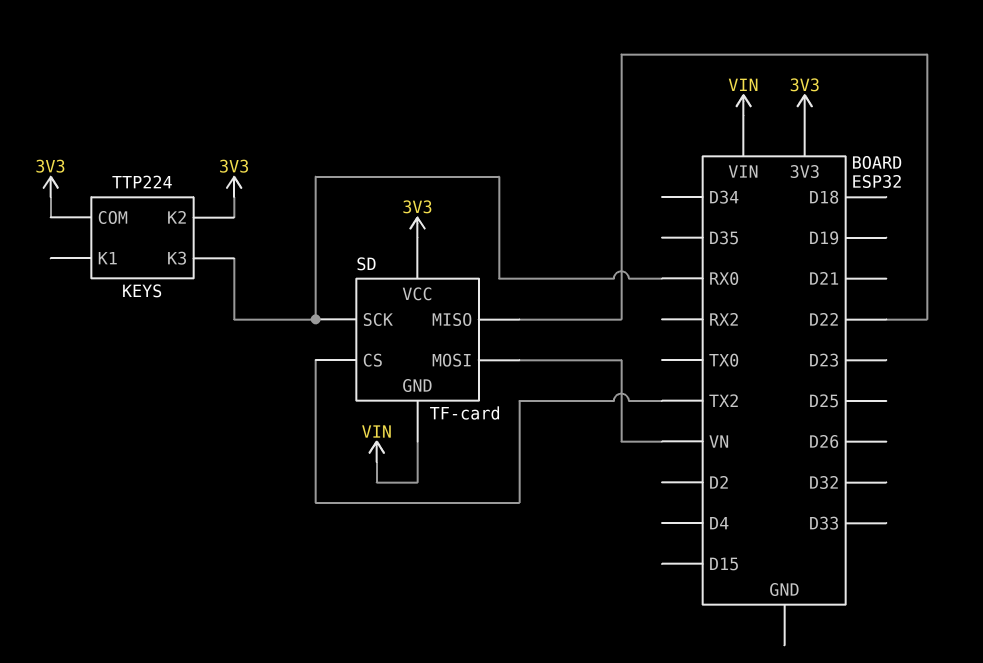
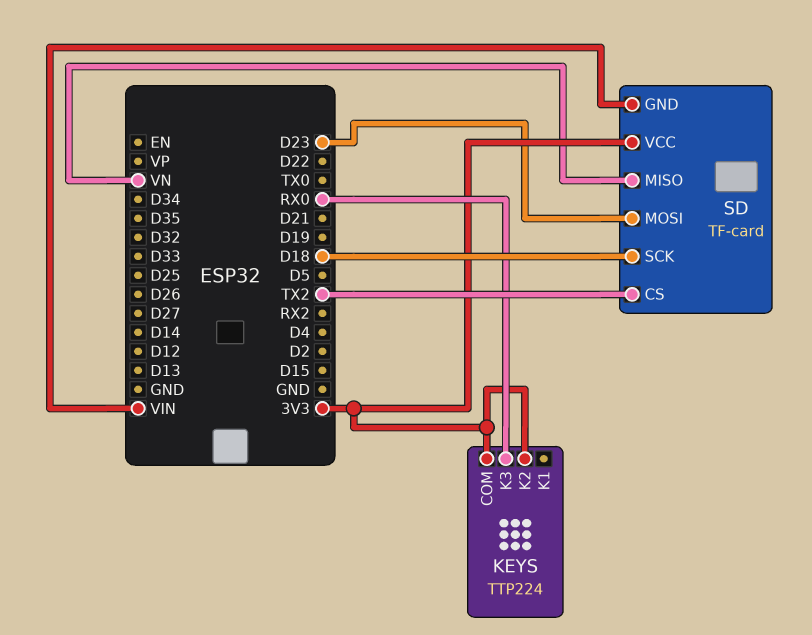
SD pin MISO: D22 -> VN
SD pin MOSI: VN -> D23
SD pin SCK: RX0 -> D18

